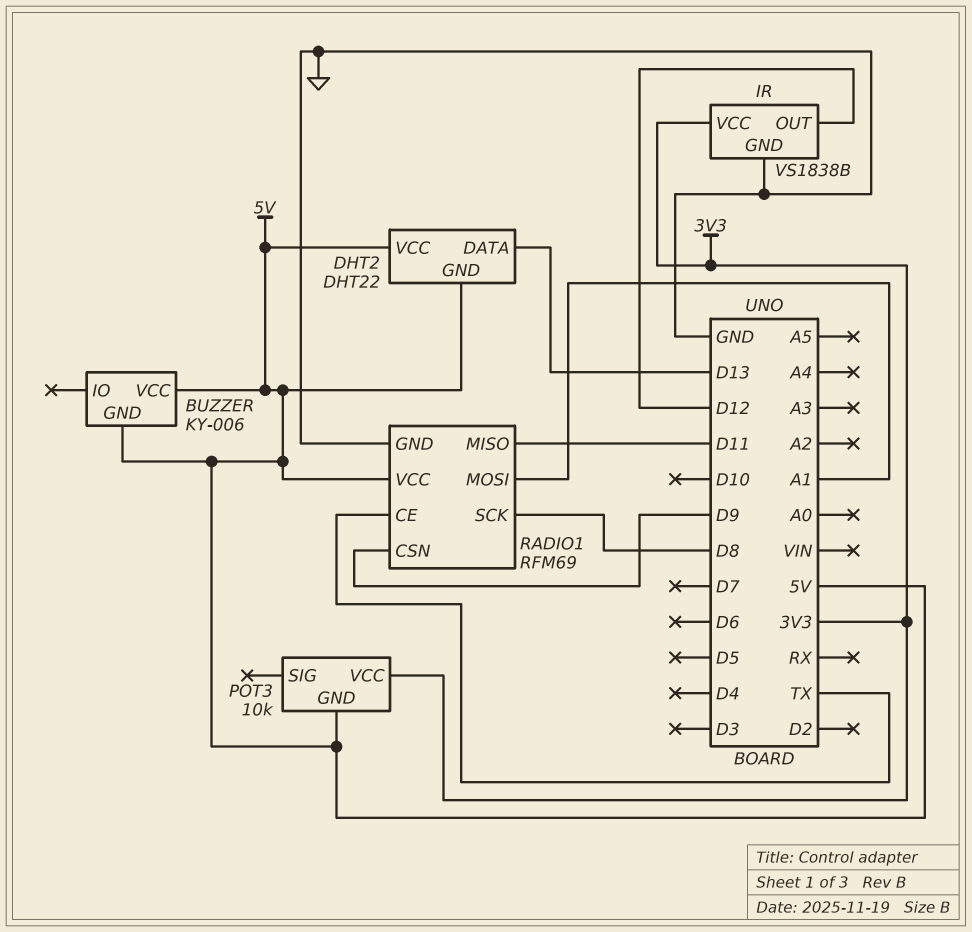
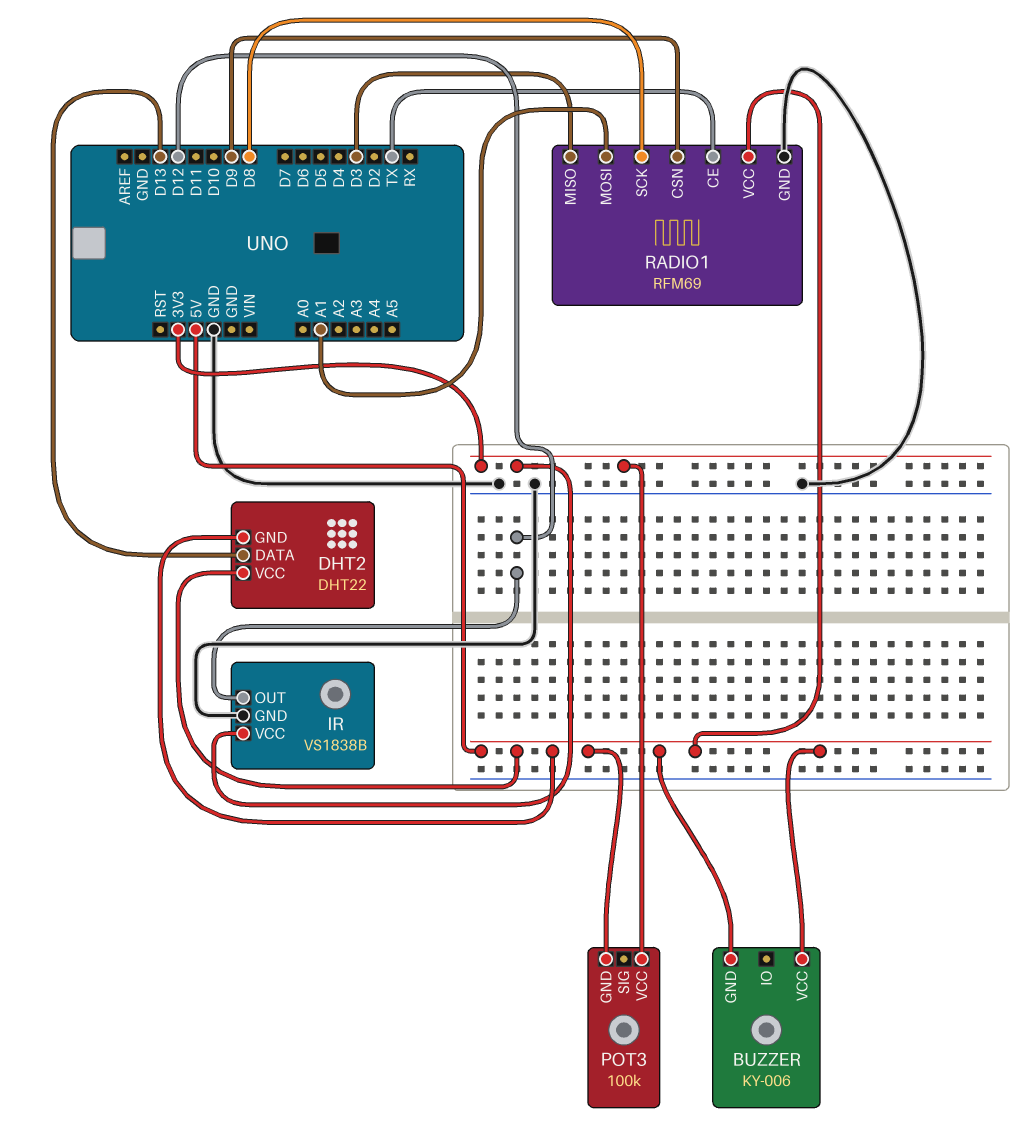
POT3: 10k -> 100k
RADIO1 pin MISO: D11 -> D3

